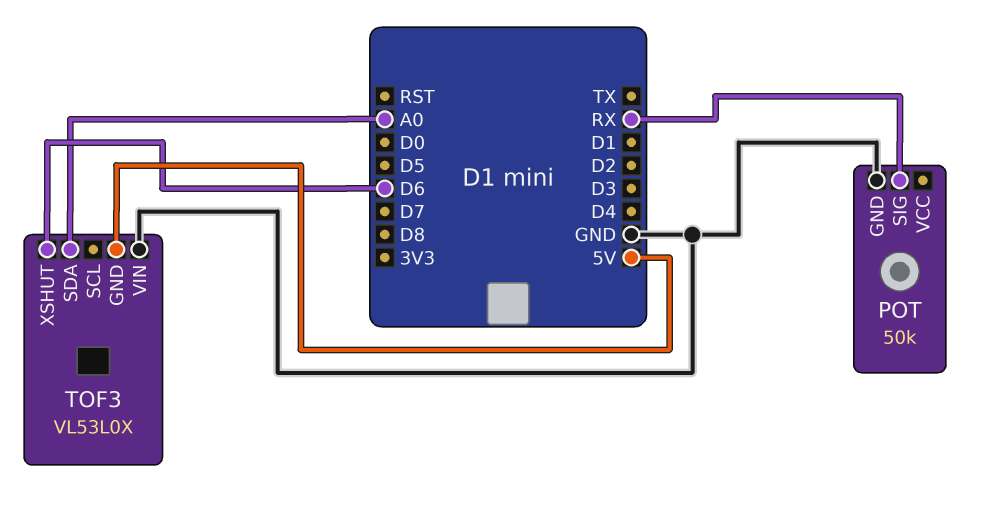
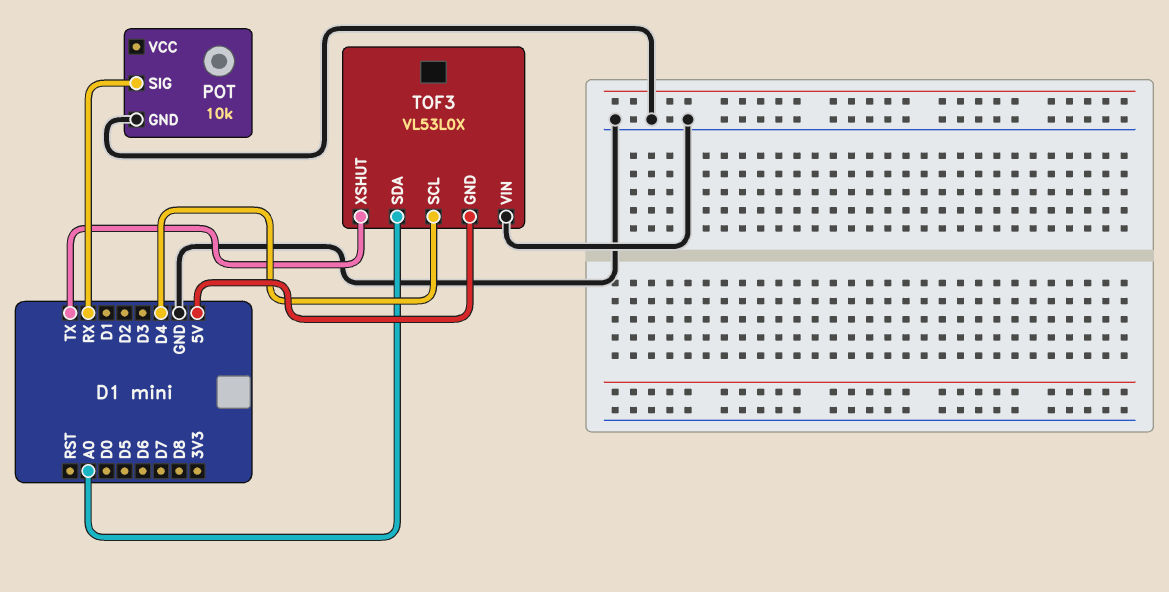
POT: 50k -> 10k
TOF3 pin SCL: none -> D4
TOF3 pin XSHUT: D6 -> TX

